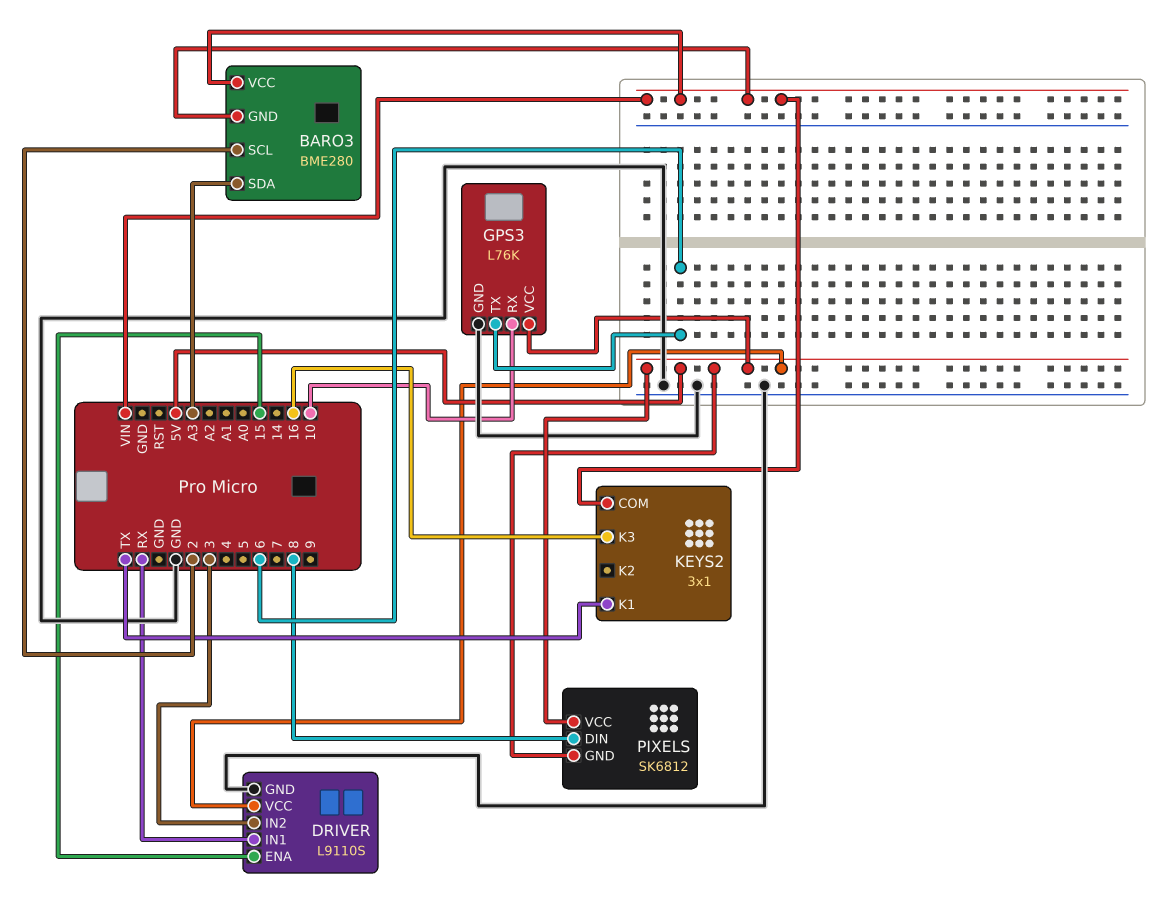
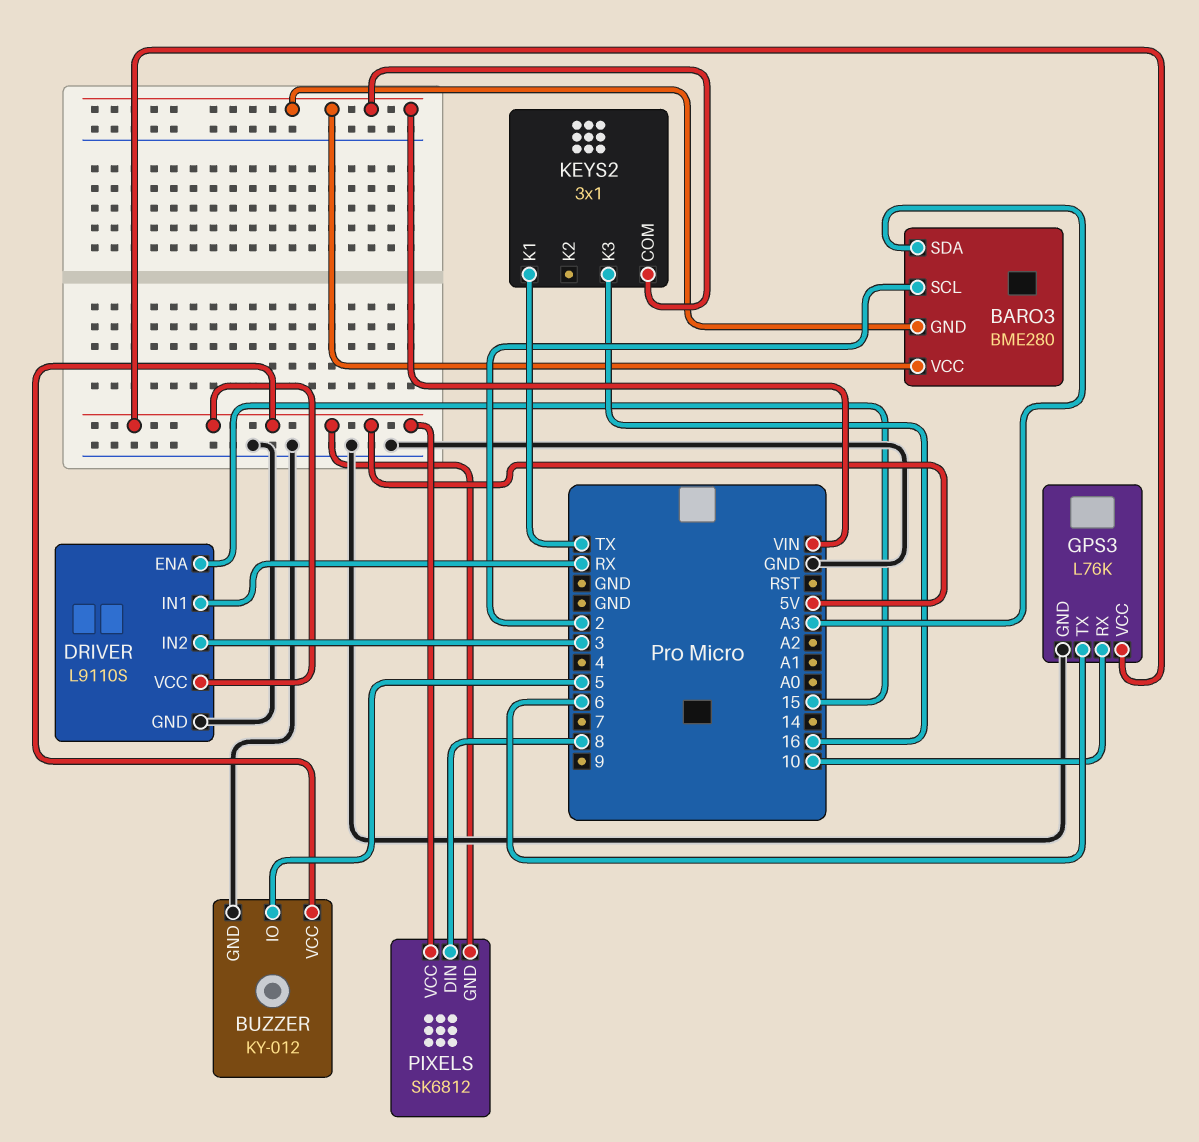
BUZZER: none -> KY-012
BUZZER pin GND: none -> GND
BUZZER pin IO: none -> 5
BUZZER pin VCC: none -> 5V

